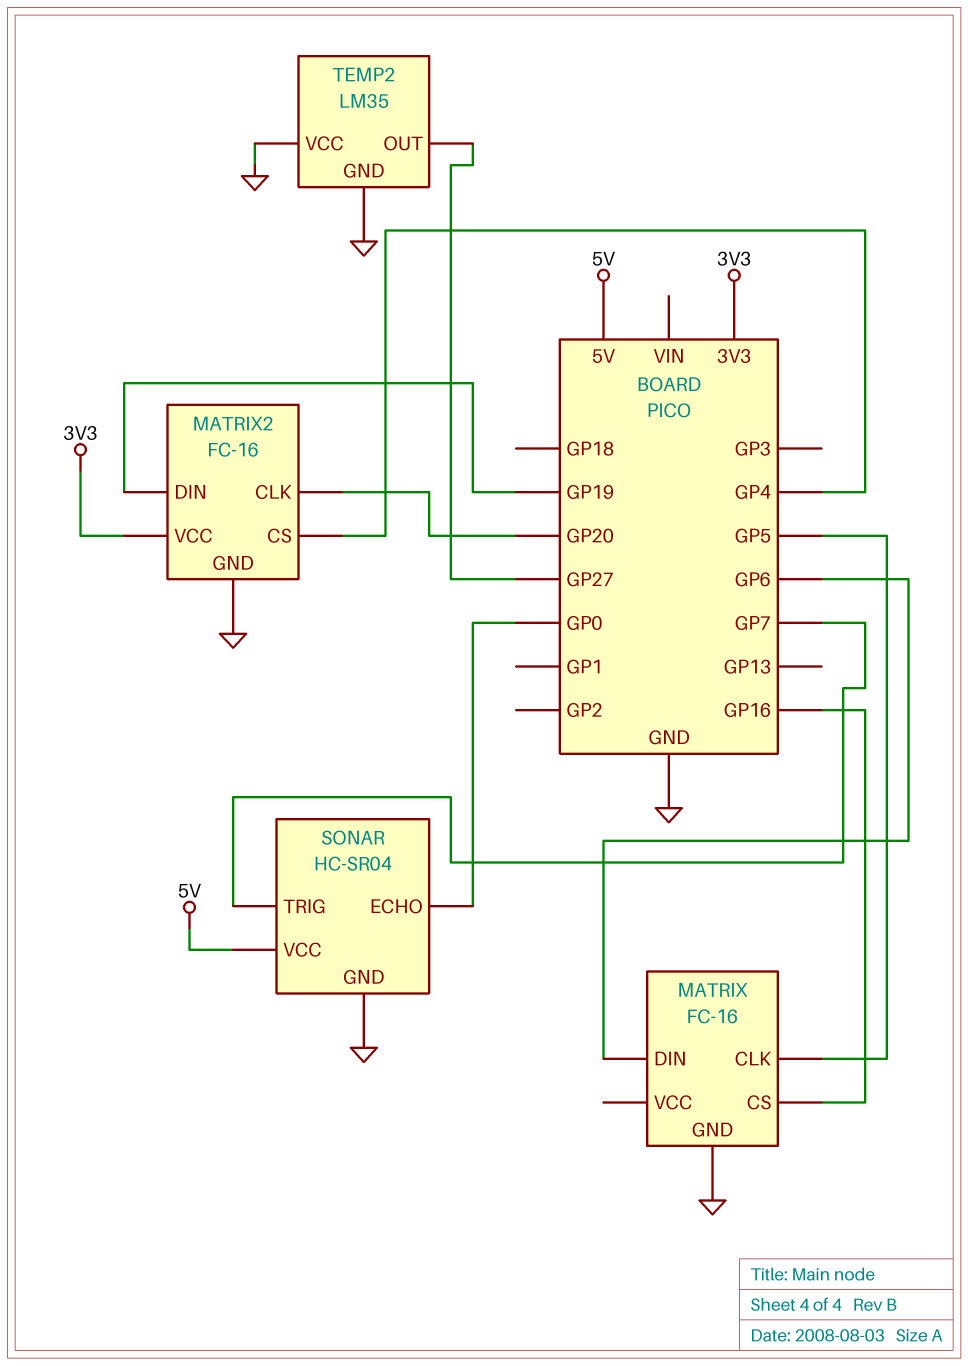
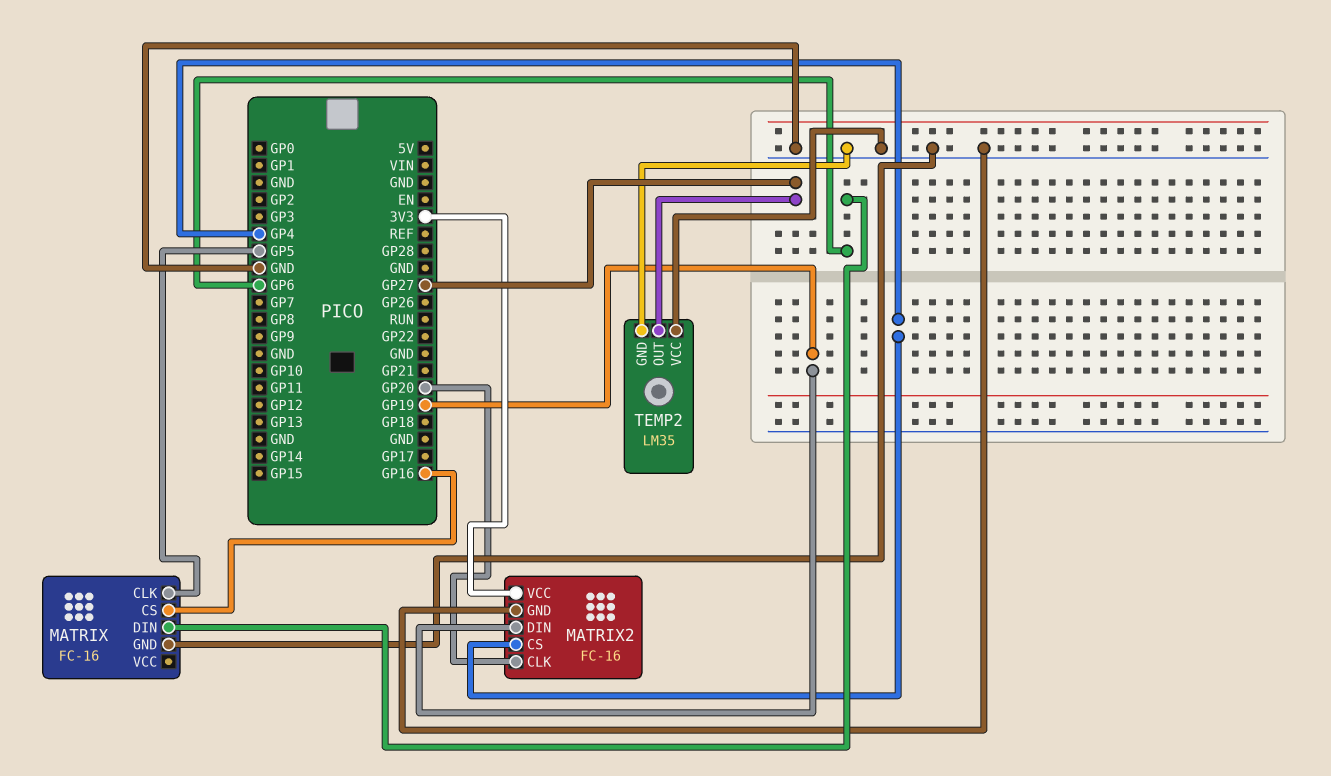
SONAR: HC-SR04 -> none
SONAR pin ECHO: GP0 -> none
SONAR pin GND: GND -> none
SONAR pin TRIG: GP7 -> none
SONAR pin VCC: 5V -> none

